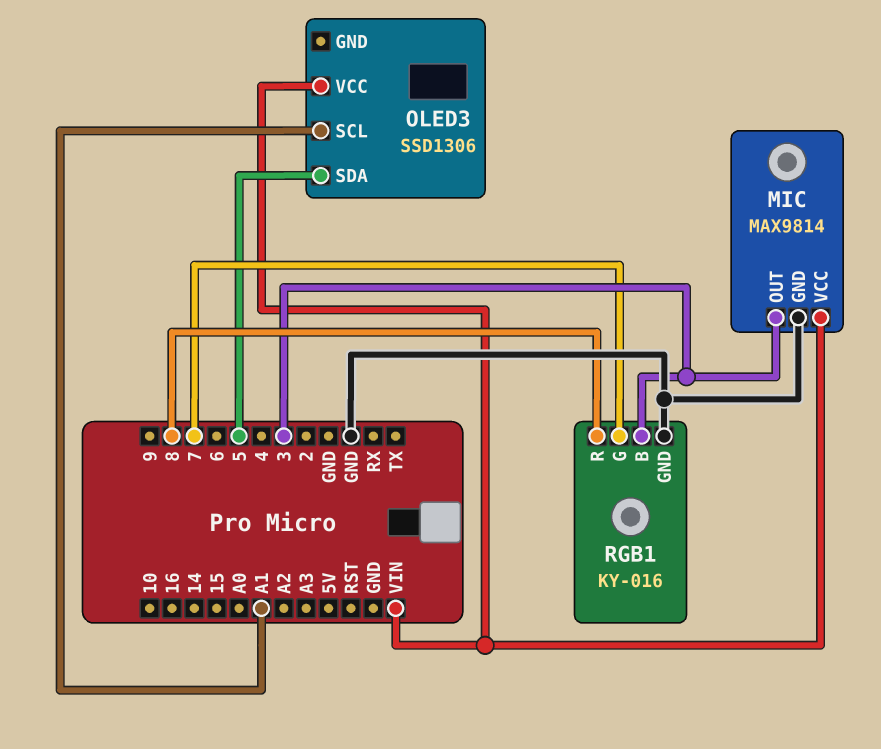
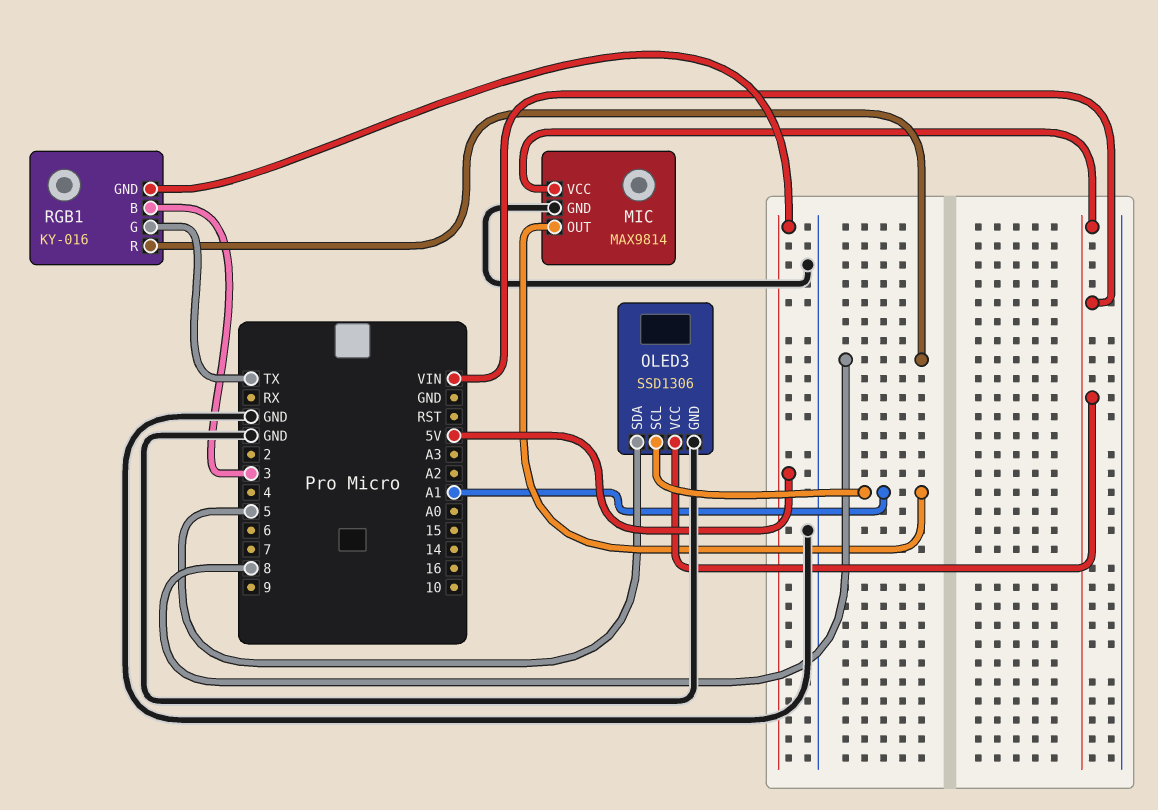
MIC pin OUT: 3 -> A1
OLED3 pin GND: none -> GND
RGB1 pin G: 7 -> TX
RGB1 pin GND: GND -> 5V

